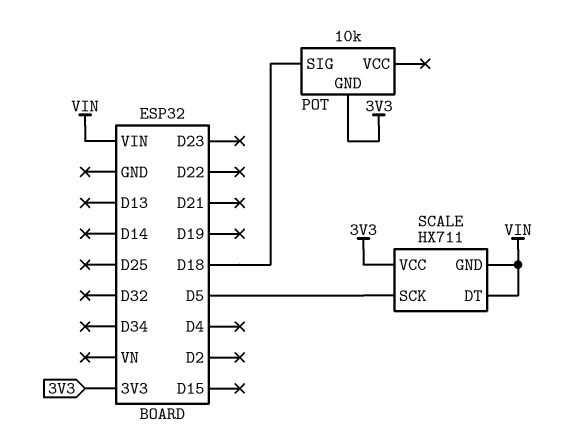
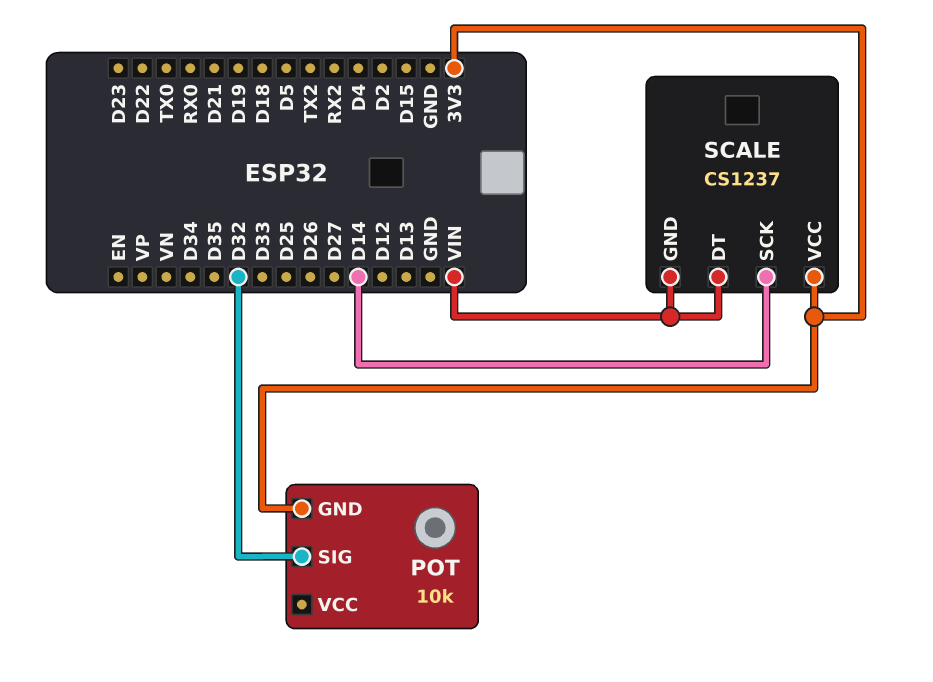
POT pin SIG: D18 -> D32
SCALE: HX711 -> CS1237
SCALE pin SCK: D5 -> D14

